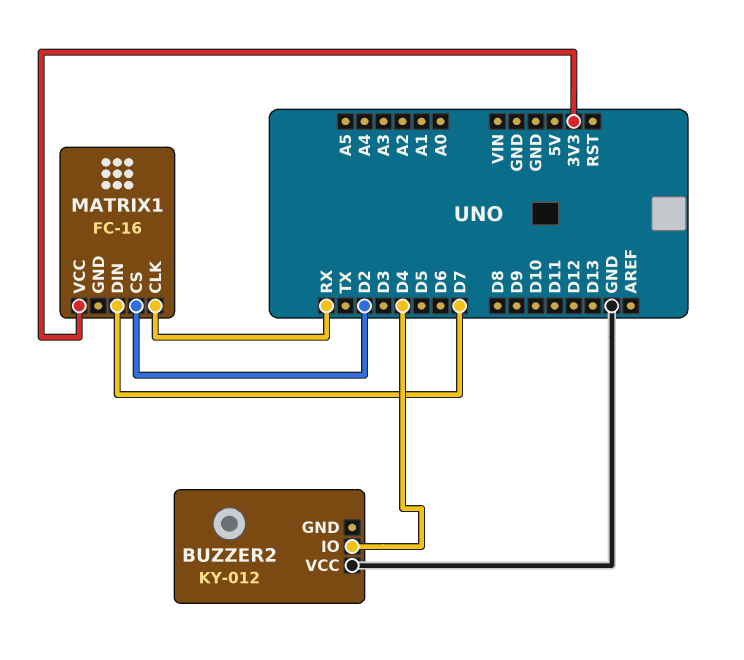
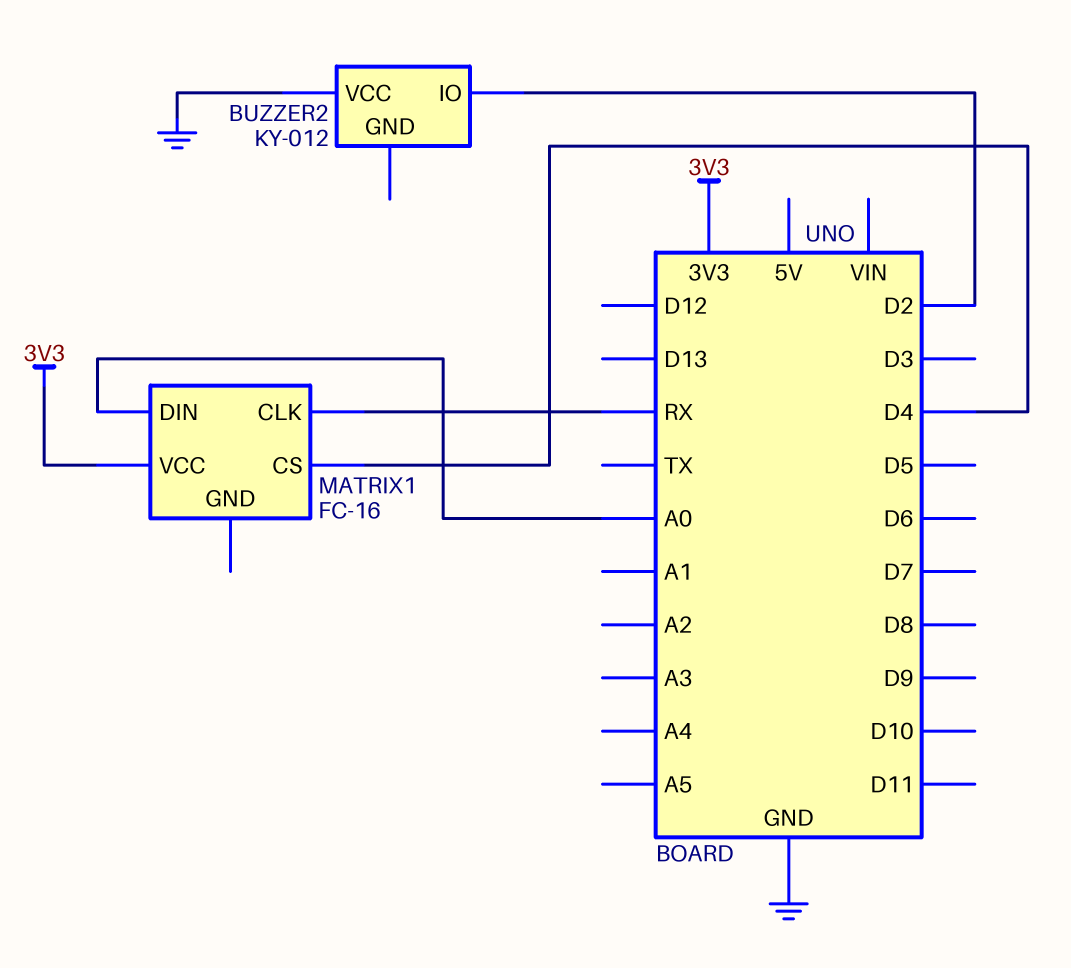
BUZZER2 pin IO: D4 -> D2
MATRIX1 pin CS: D2 -> D4
MATRIX1 pin DIN: D7 -> A0

